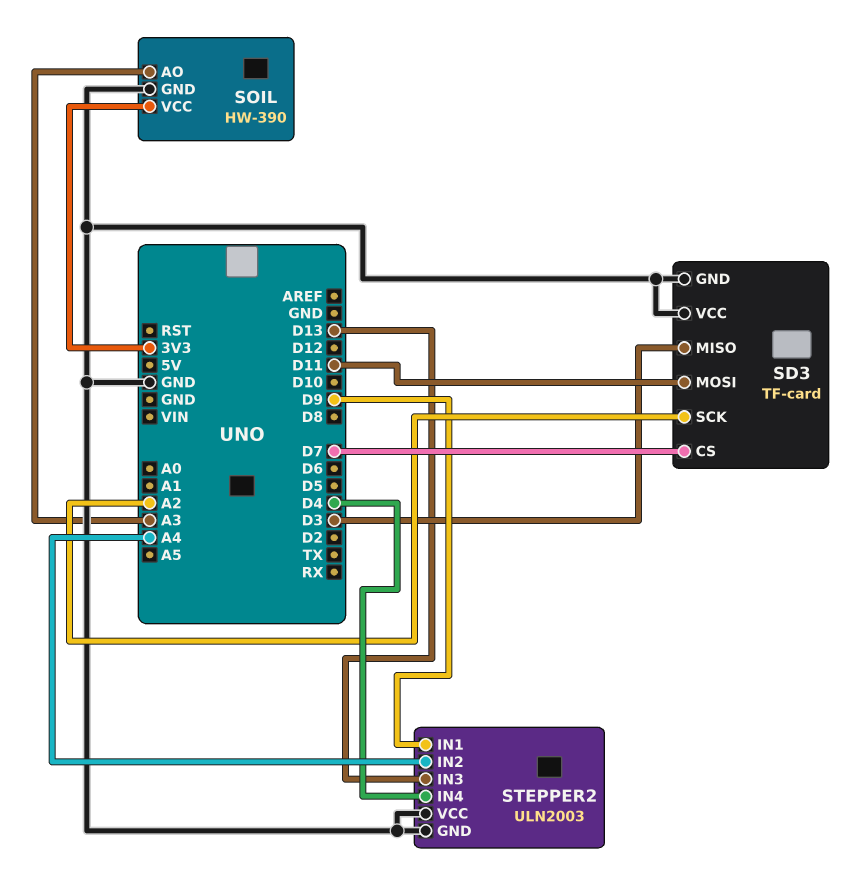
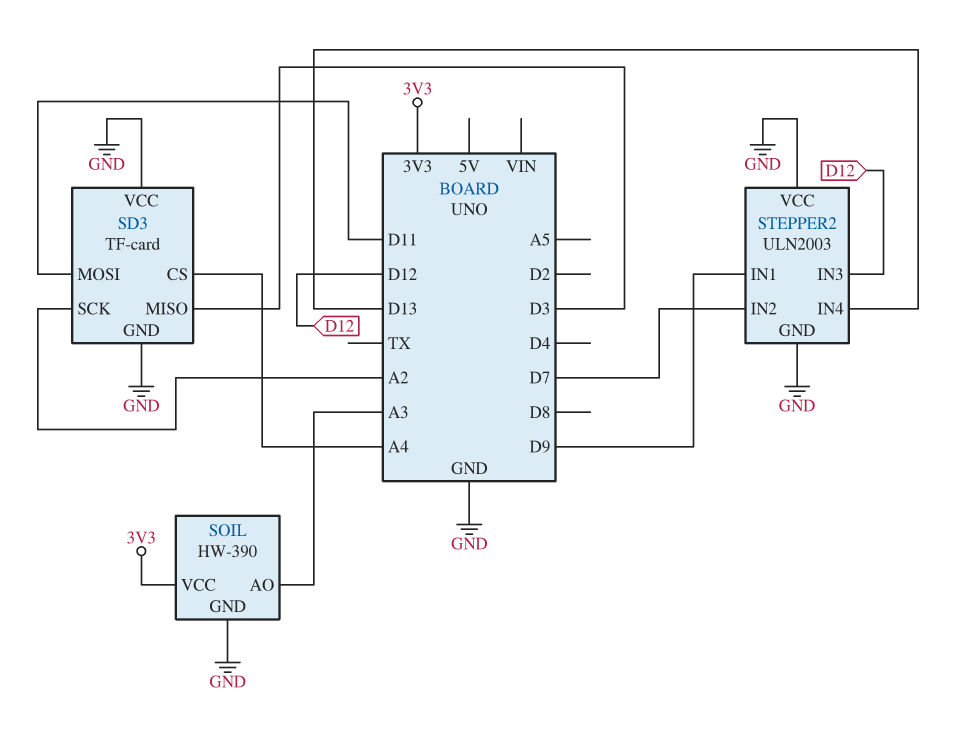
SD3 pin CS: D7 -> A4
STEPPER2 pin IN2: A4 -> D7
STEPPER2 pin IN3: D13 -> D12
STEPPER2 pin IN4: D4 -> D13

